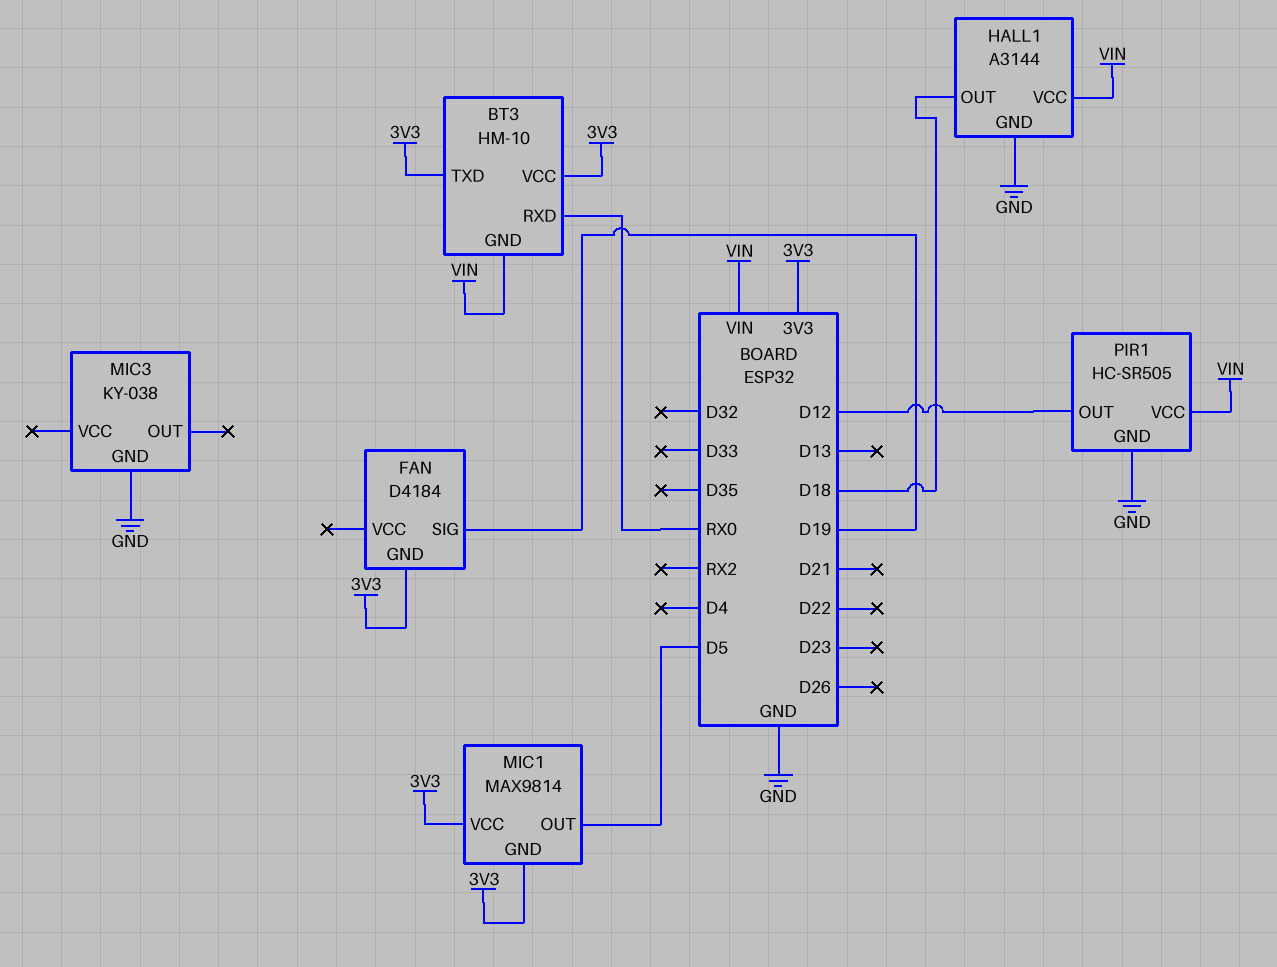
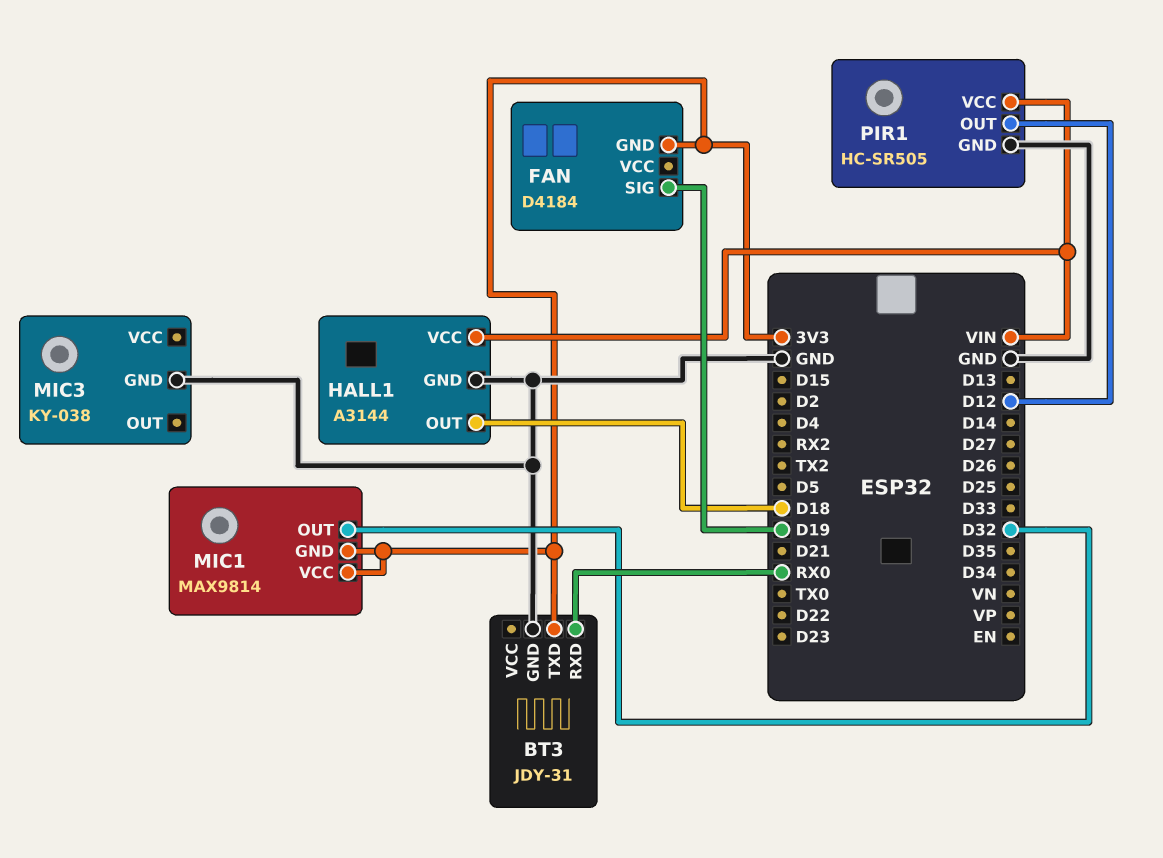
BT3: HM-10 -> JDY-31
BT3 pin GND: VIN -> GND
BT3 pin VCC: 3V3 -> none
MIC1 pin OUT: D5 -> D32

